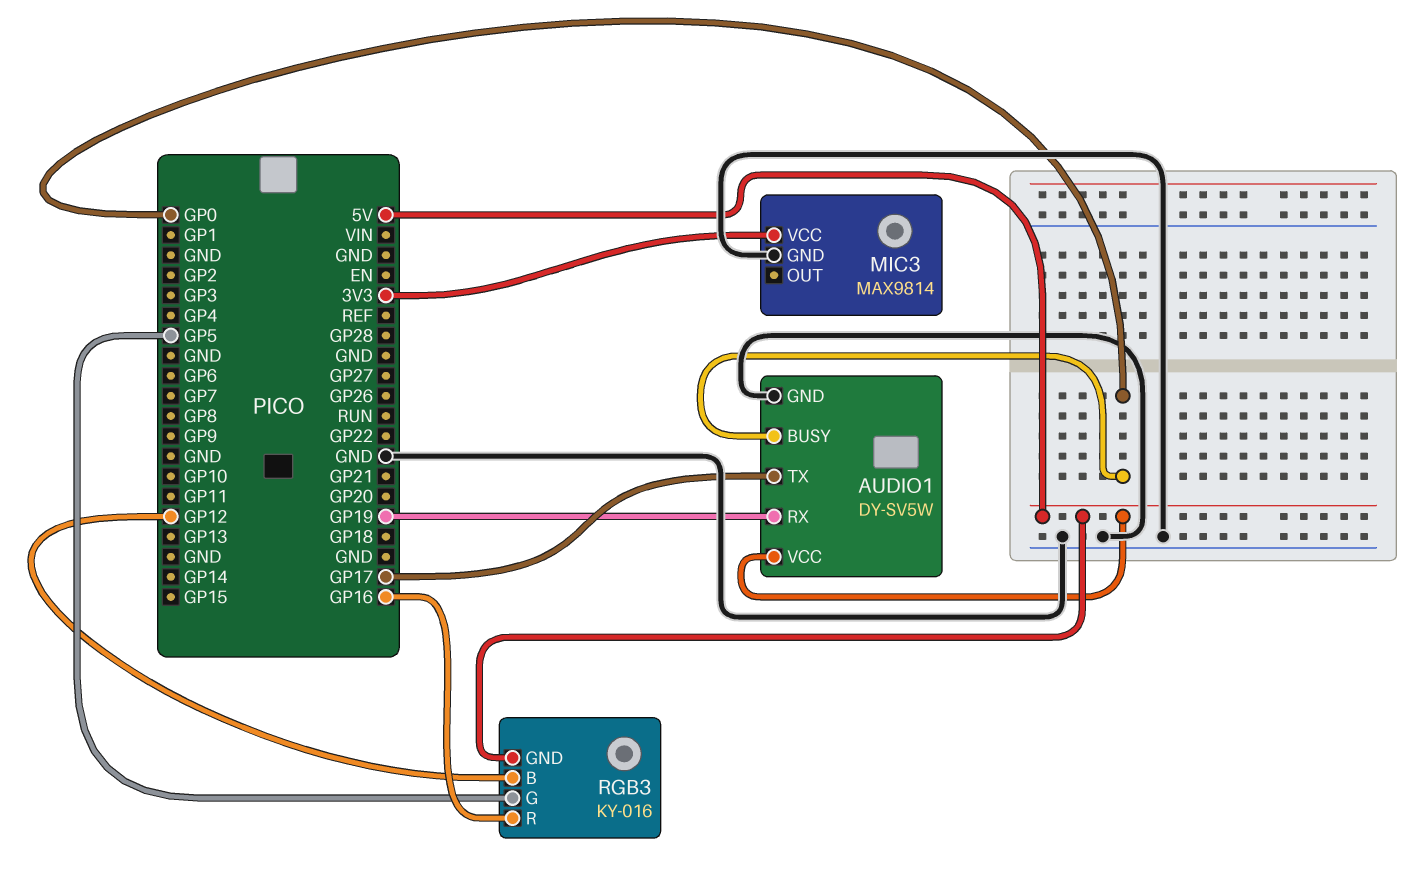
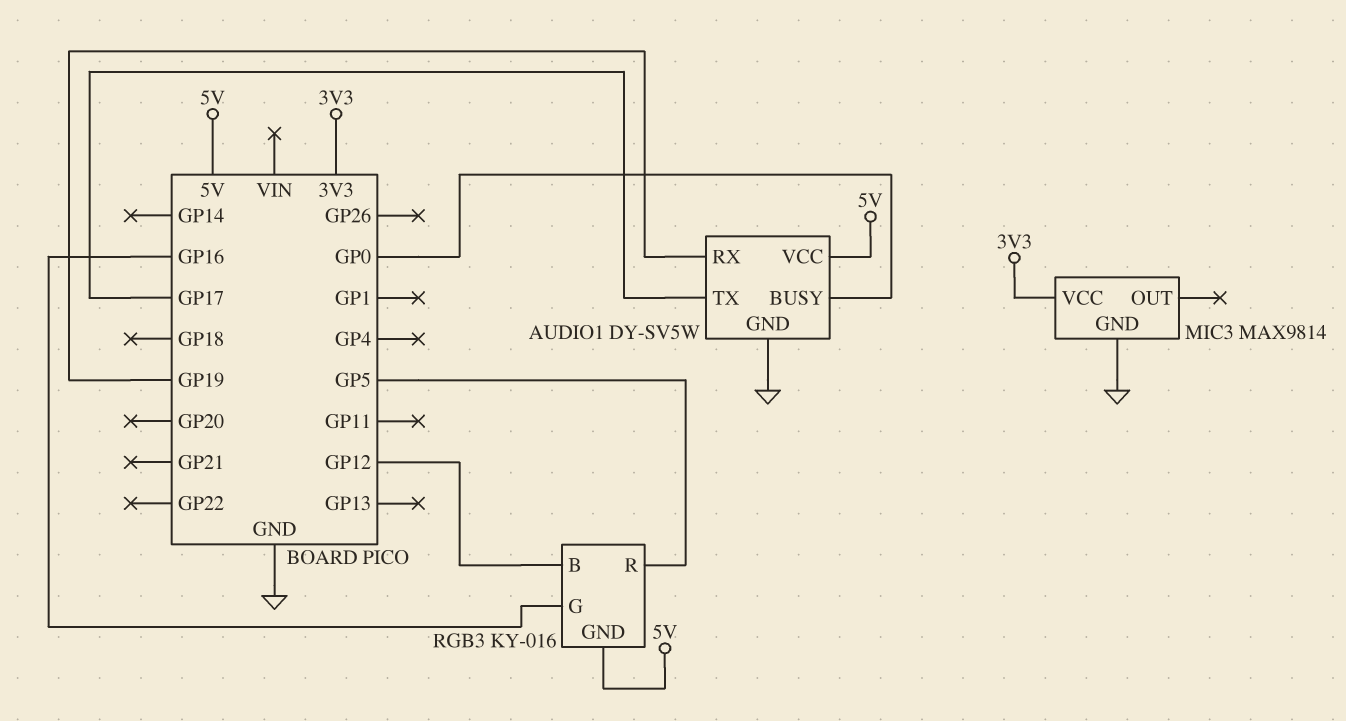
RGB3 pin G: GP5 -> GP16
RGB3 pin R: GP16 -> GP5

